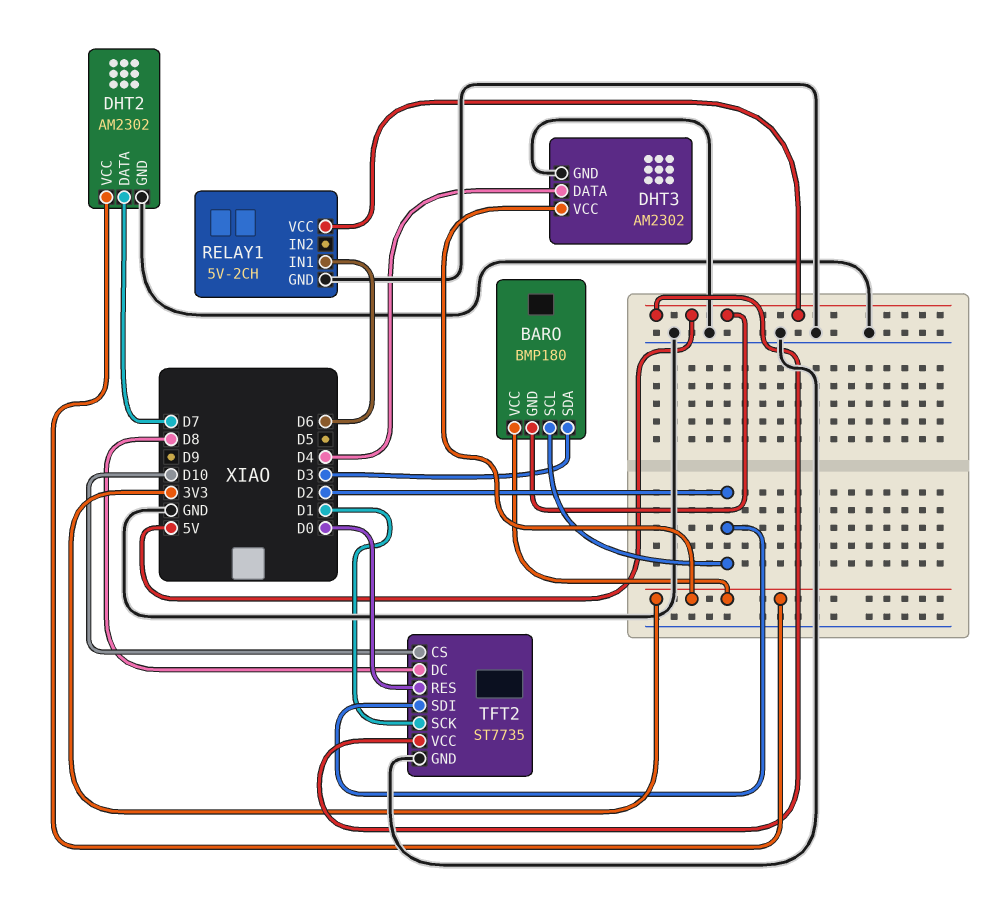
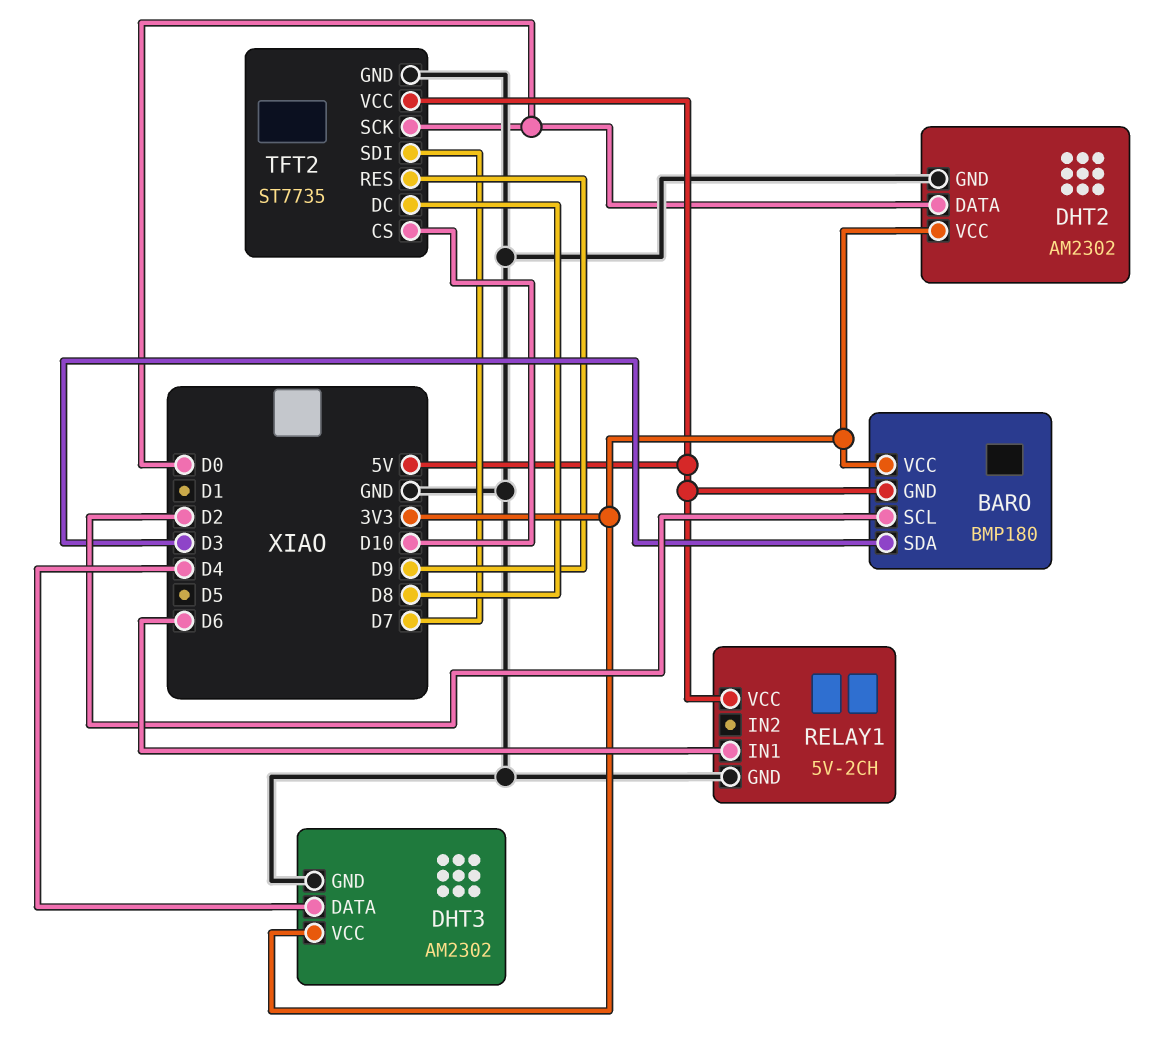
DHT2 pin DATA: D7 -> D0
TFT2 pin RES: D0 -> D9
TFT2 pin SCK: D1 -> D0
TFT2 pin SDI: D2 -> D7

